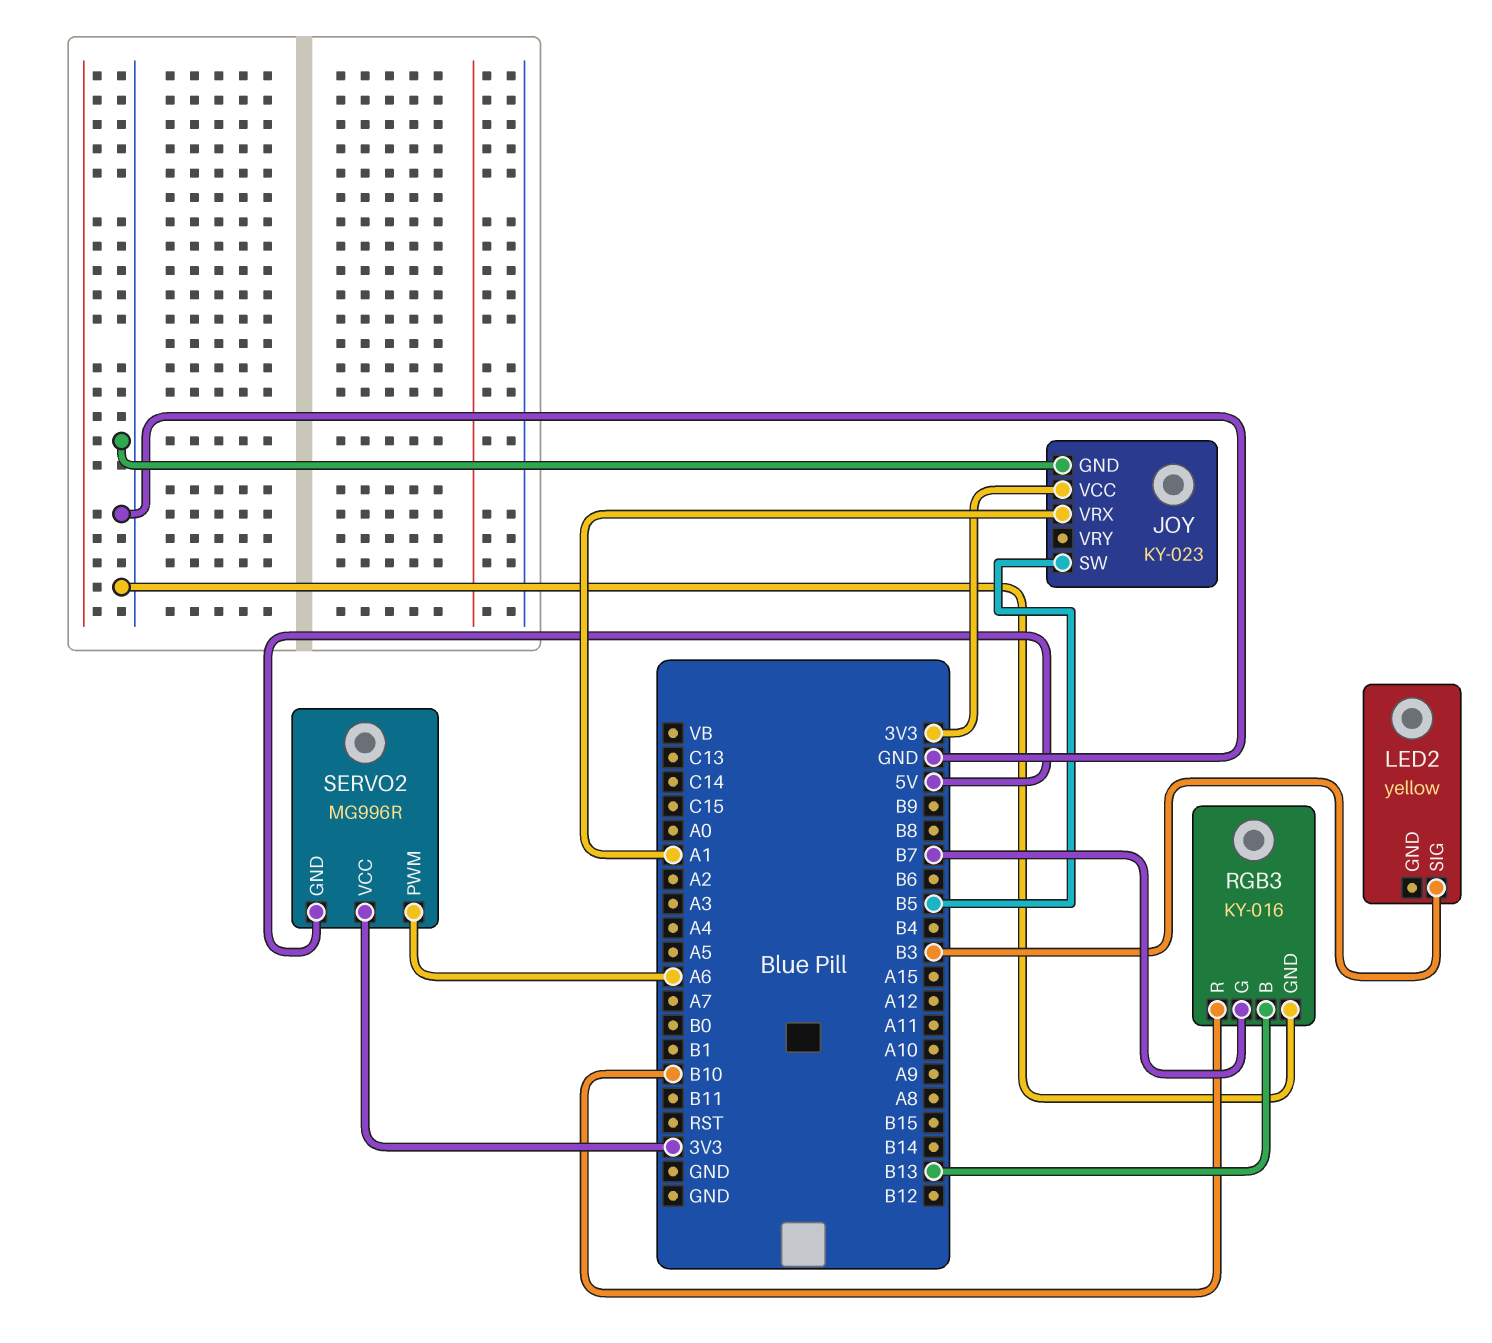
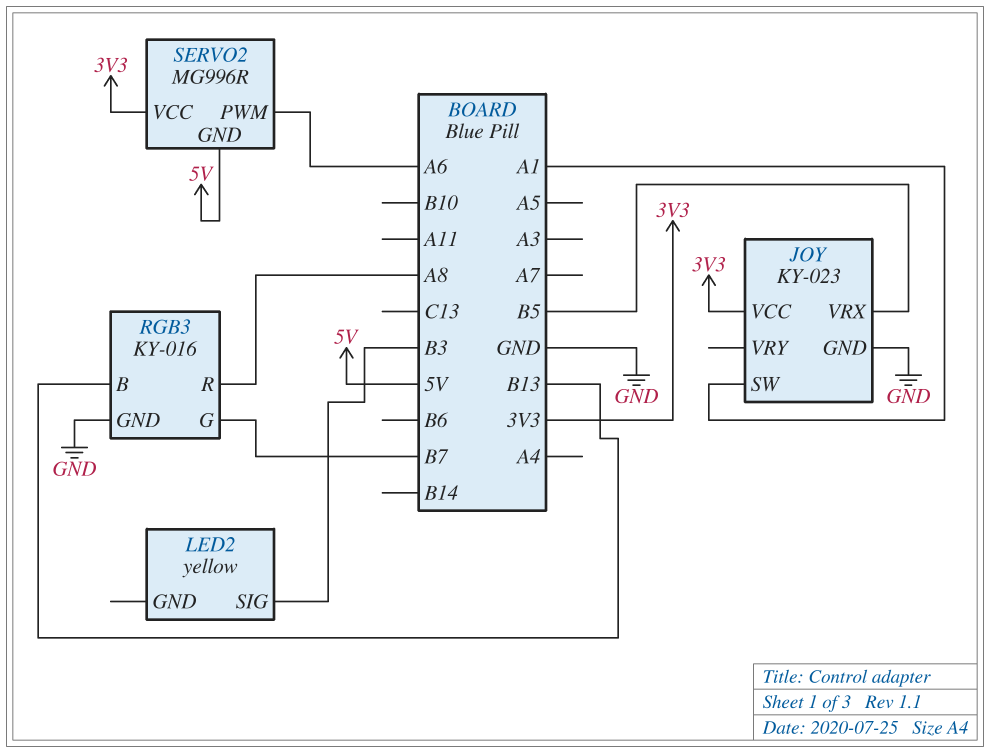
JOY pin SW: B5 -> A1
JOY pin VRX: A1 -> B5
RGB3 pin R: B10 -> A8

